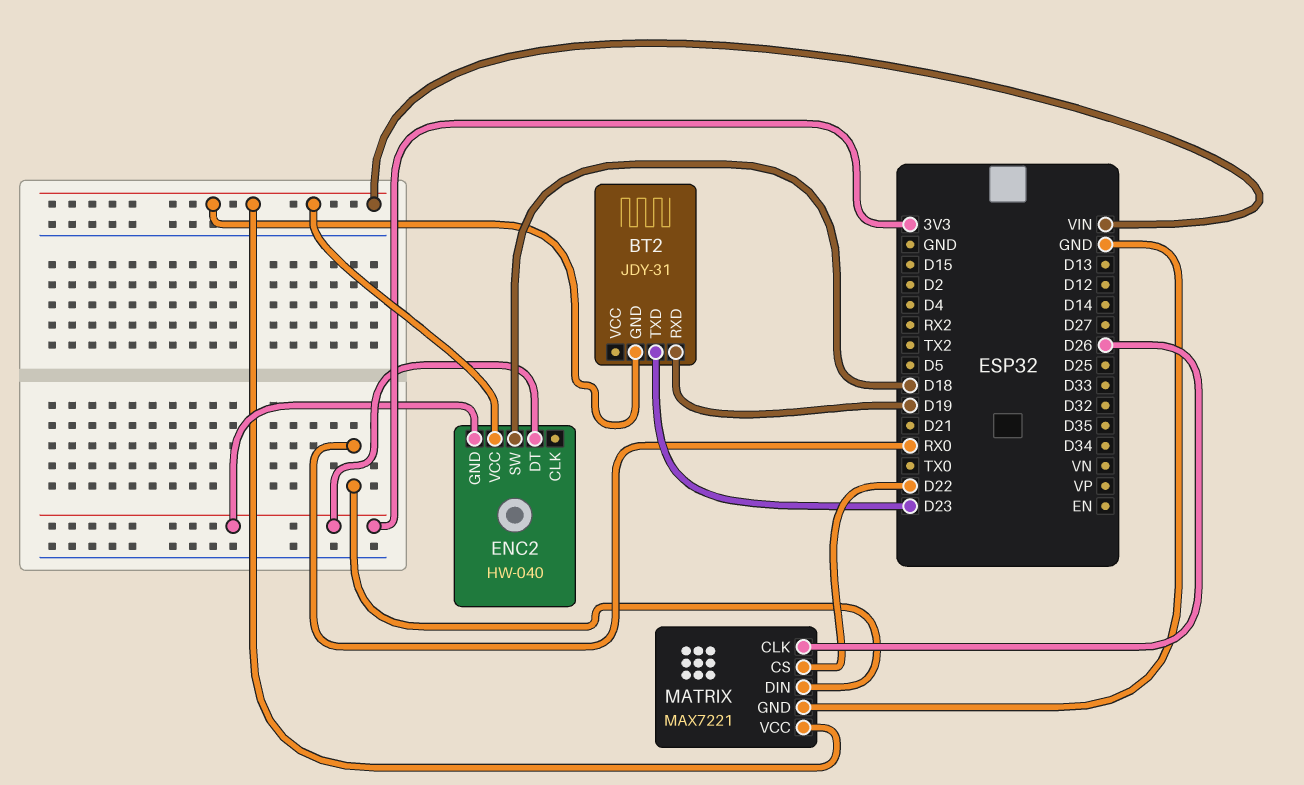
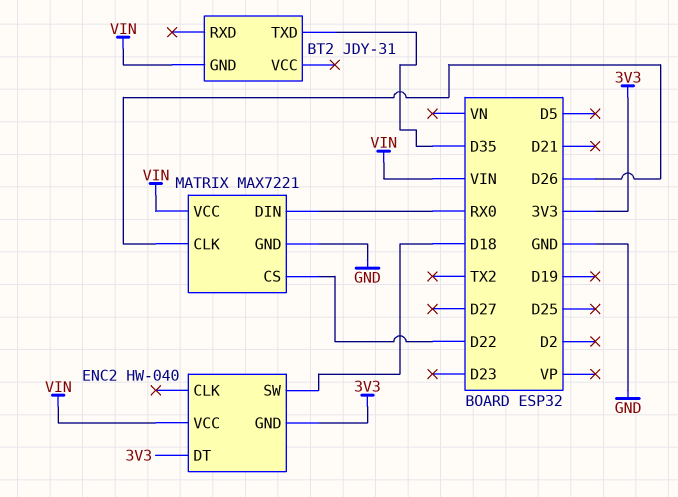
BT2 pin RXD: D19 -> none
BT2 pin TXD: D23 -> D35

